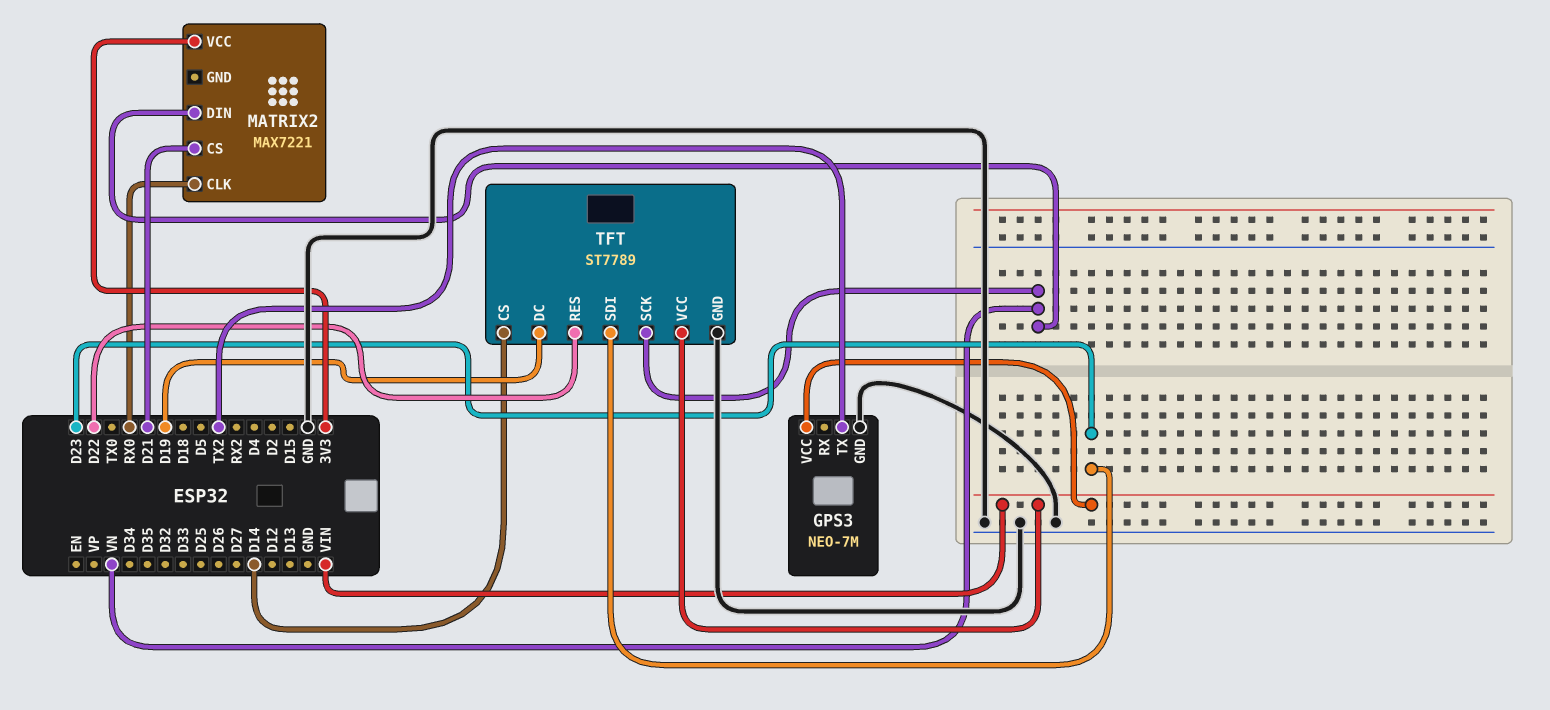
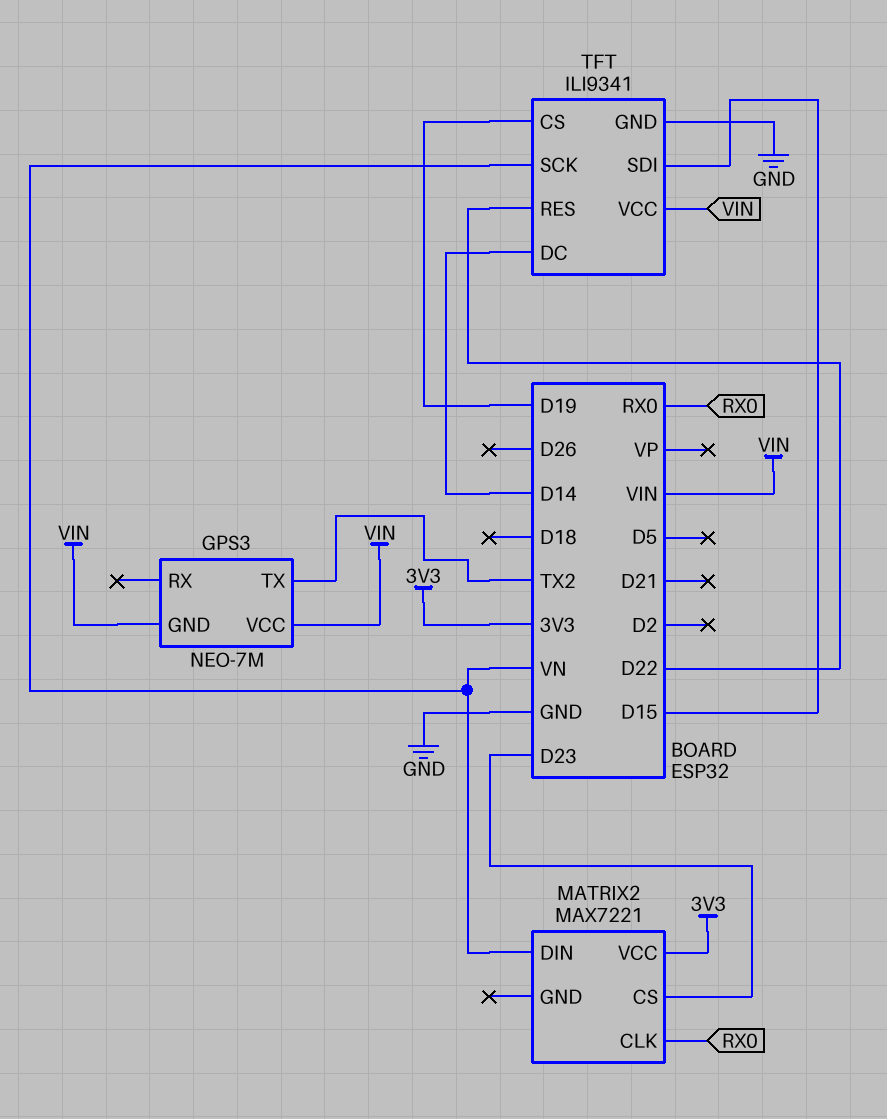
GPS3 pin GND: GND -> VIN
MATRIX2 pin CS: D21 -> D23
TFT: ST7789 -> ILI9341
TFT pin CS: D14 -> D19
TFT pin DC: D19 -> D14
TFT pin SDI: D23 -> D15

